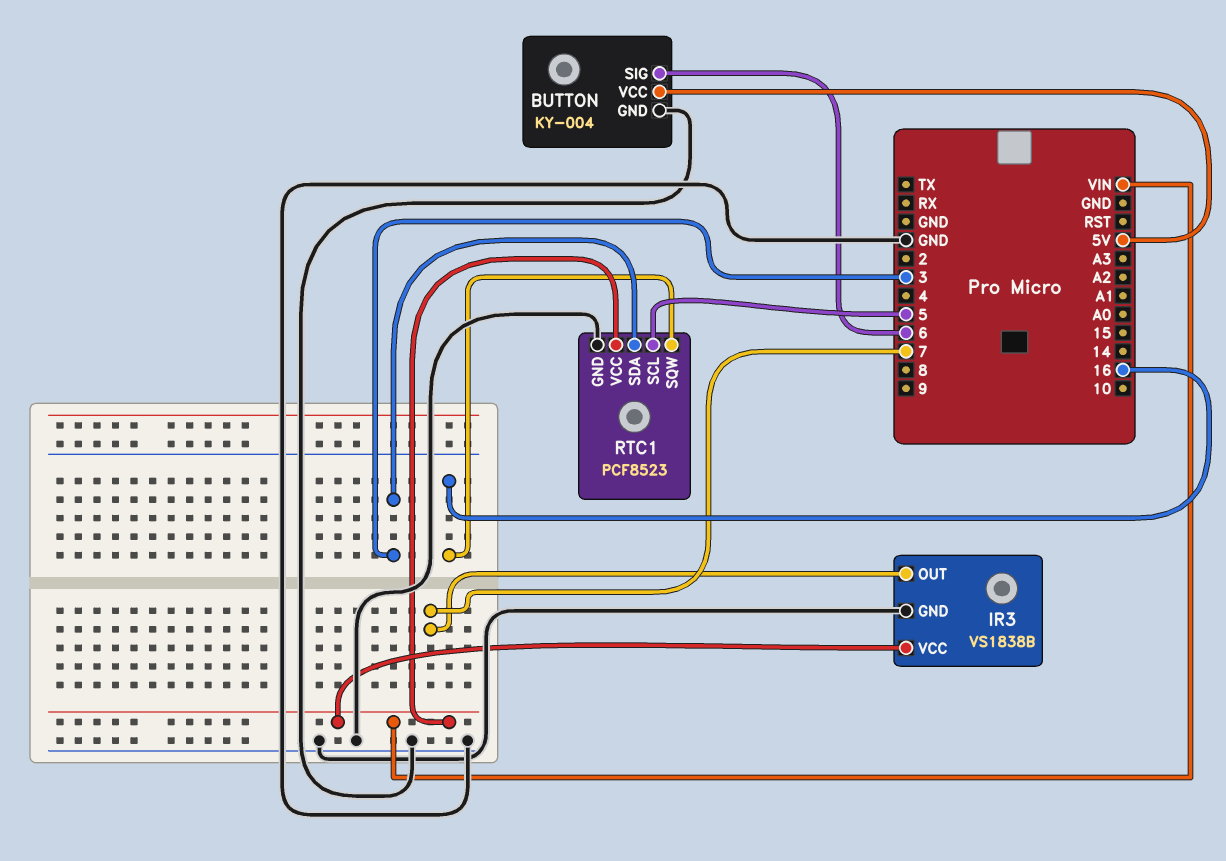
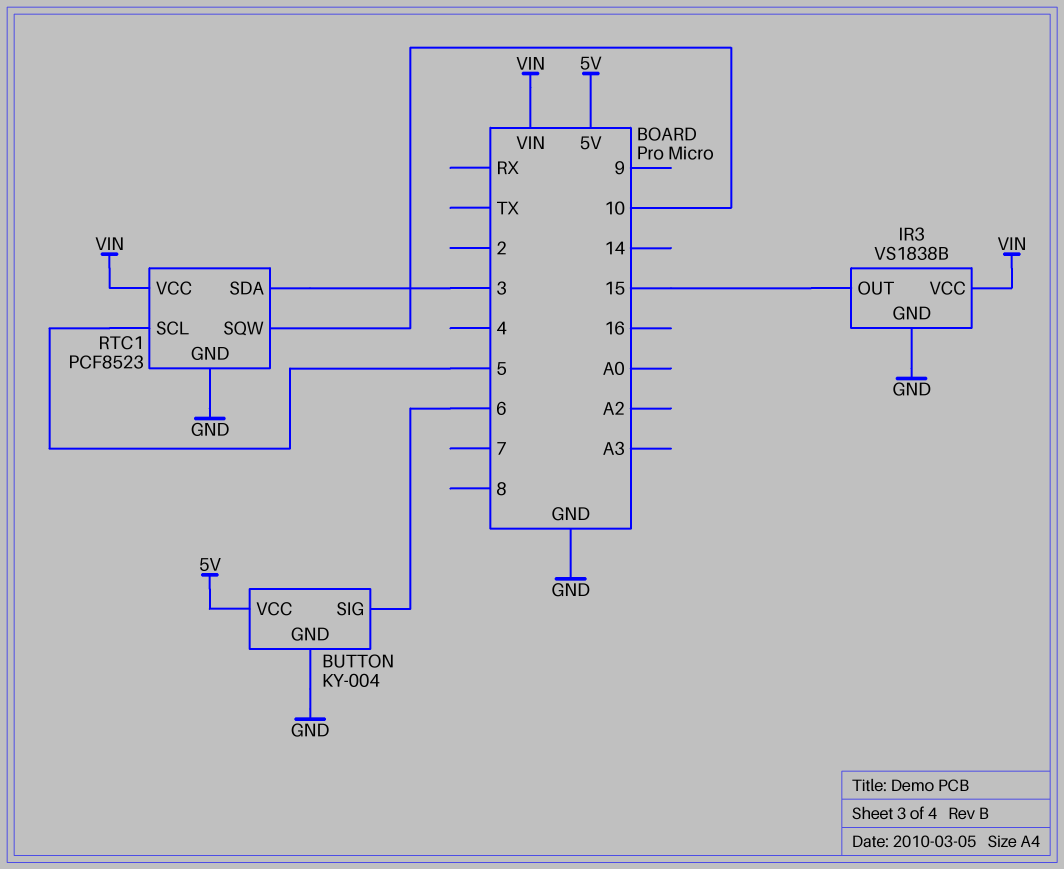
IR3 pin OUT: 7 -> 15
RTC1 pin SQW: 16 -> 10

